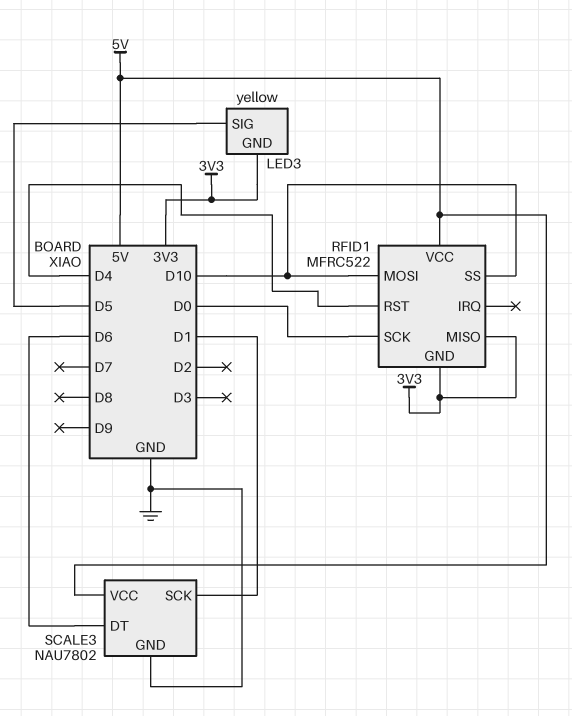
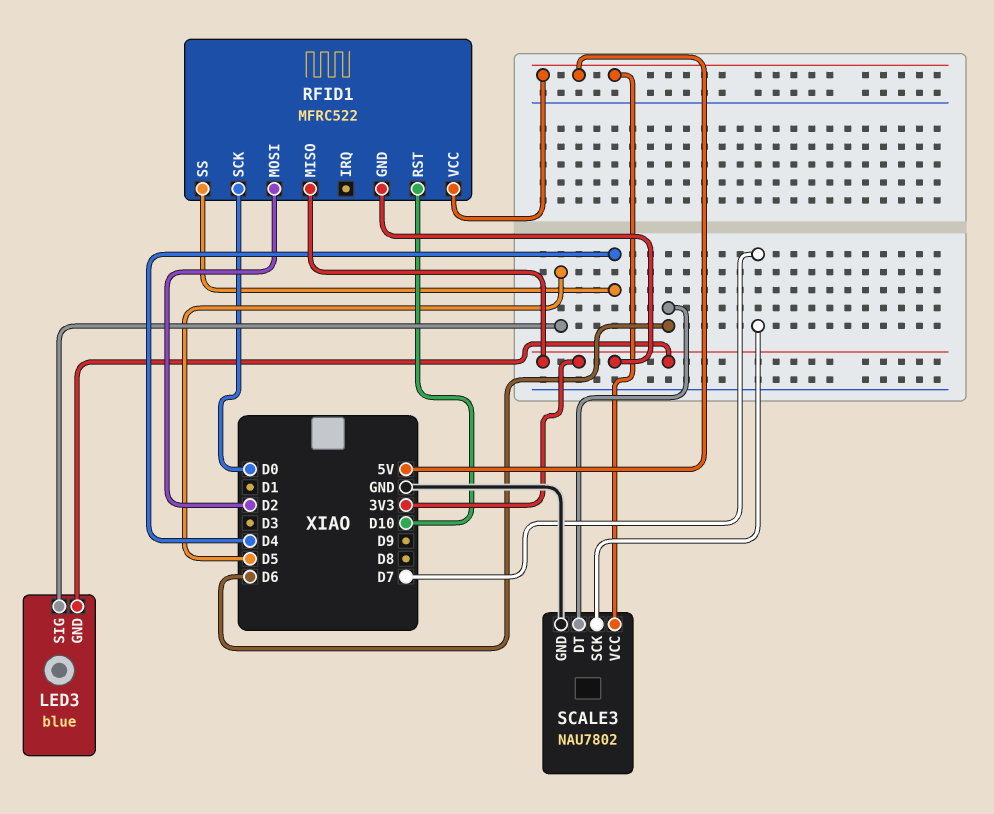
LED3: yellow -> blue
RFID1 pin MOSI: D10 -> D2
RFID1 pin RST: D4 -> D10
RFID1 pin SS: D10 -> D4
SCALE3 pin SCK: D1 -> D7

